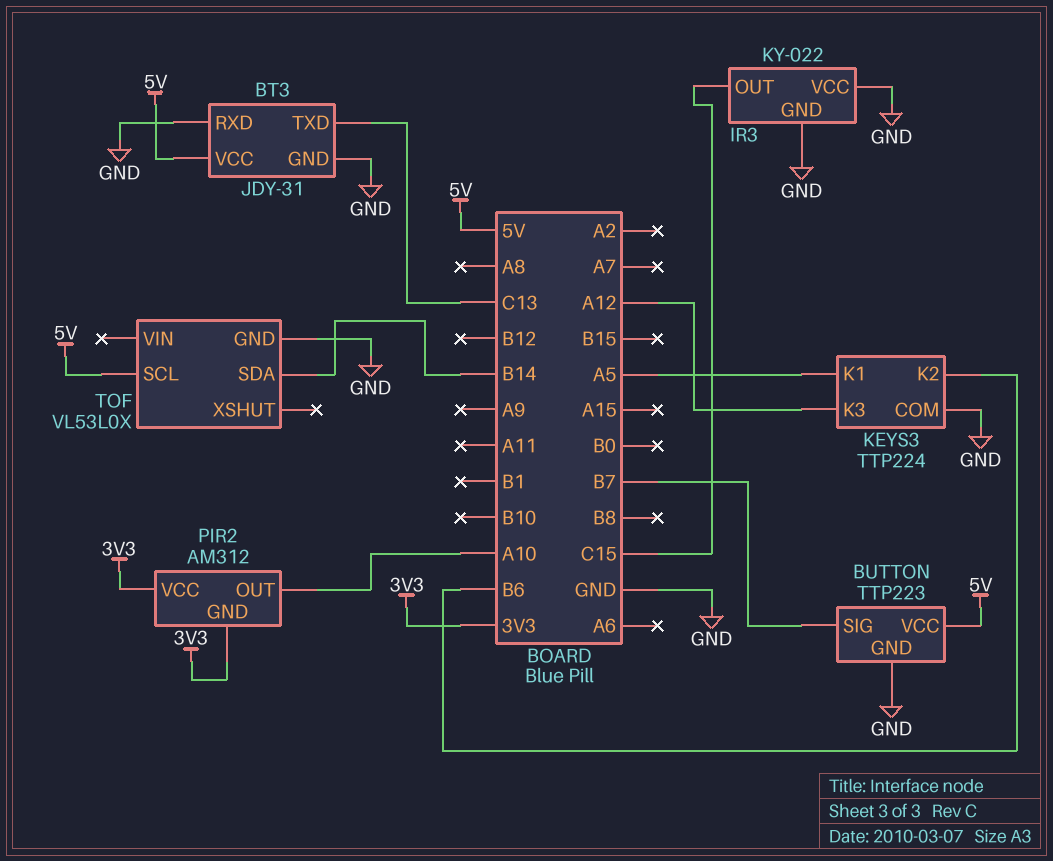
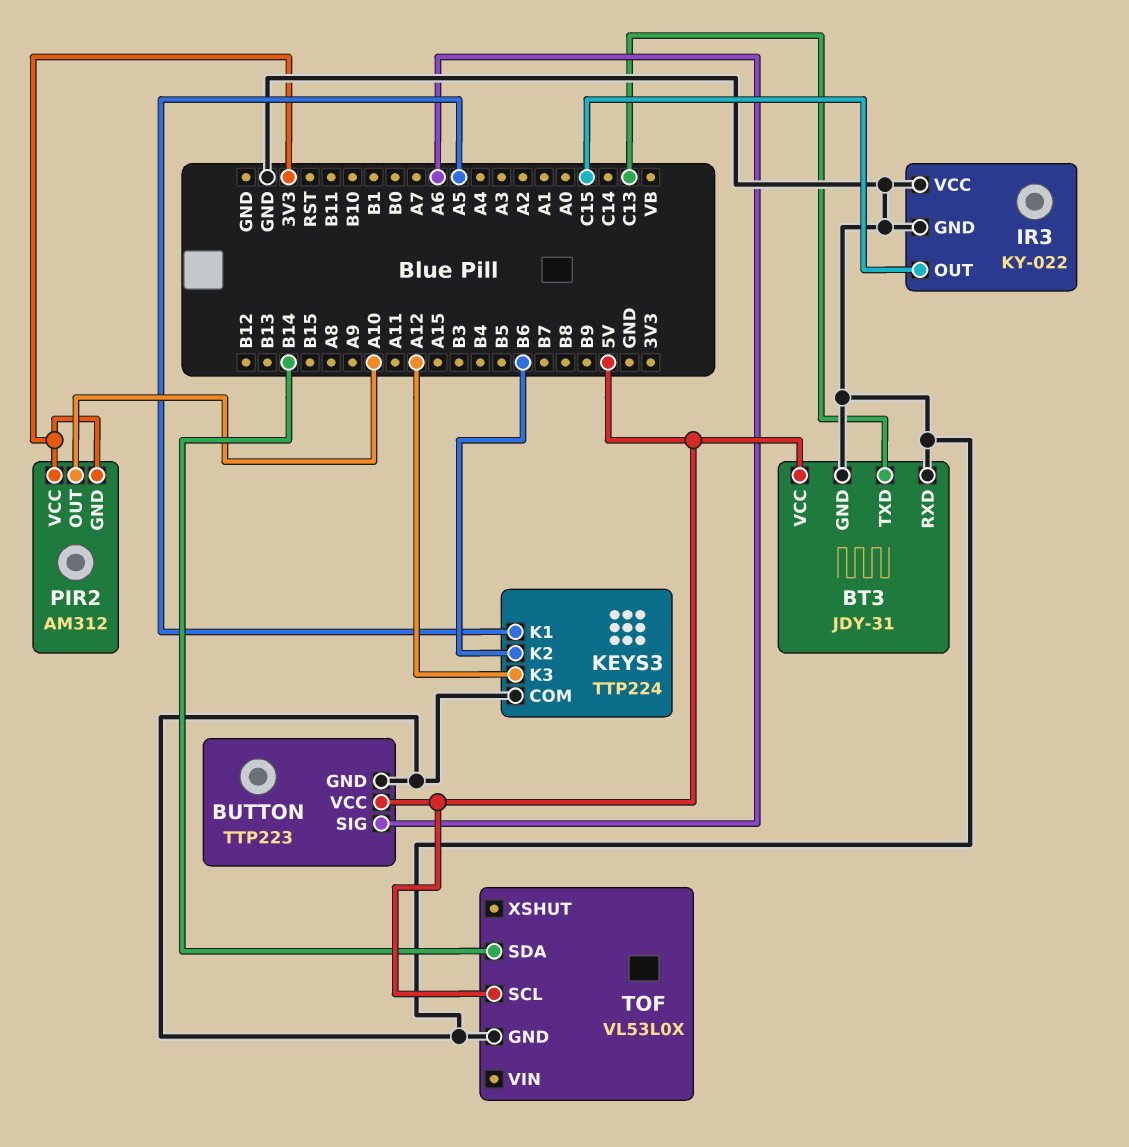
BUTTON pin SIG: B7 -> A6

